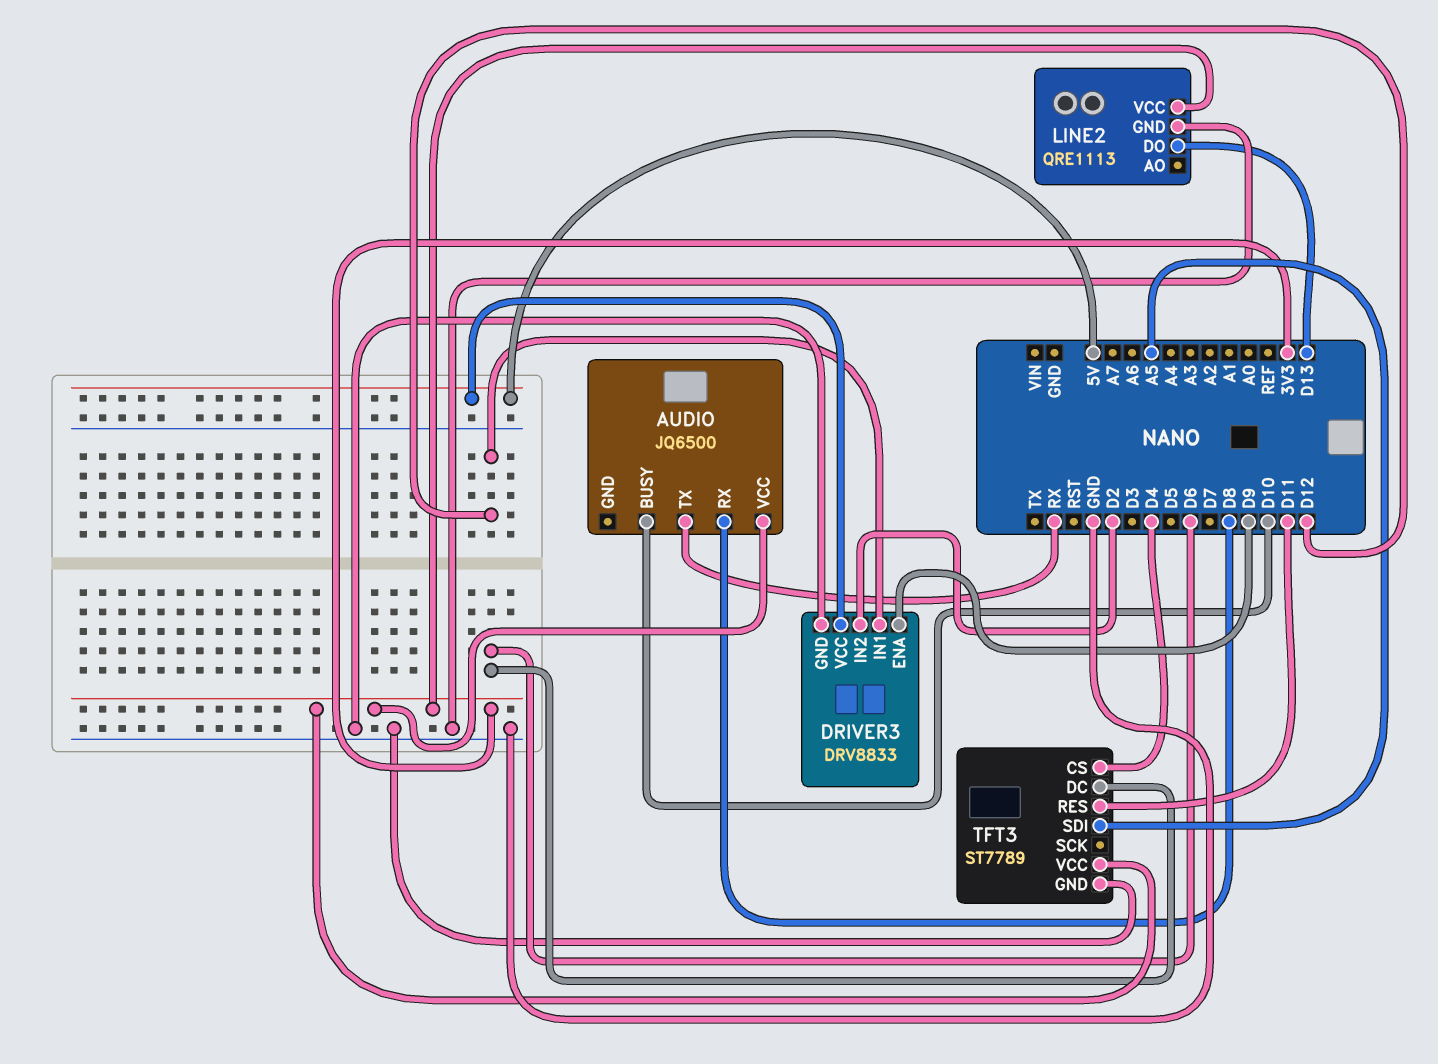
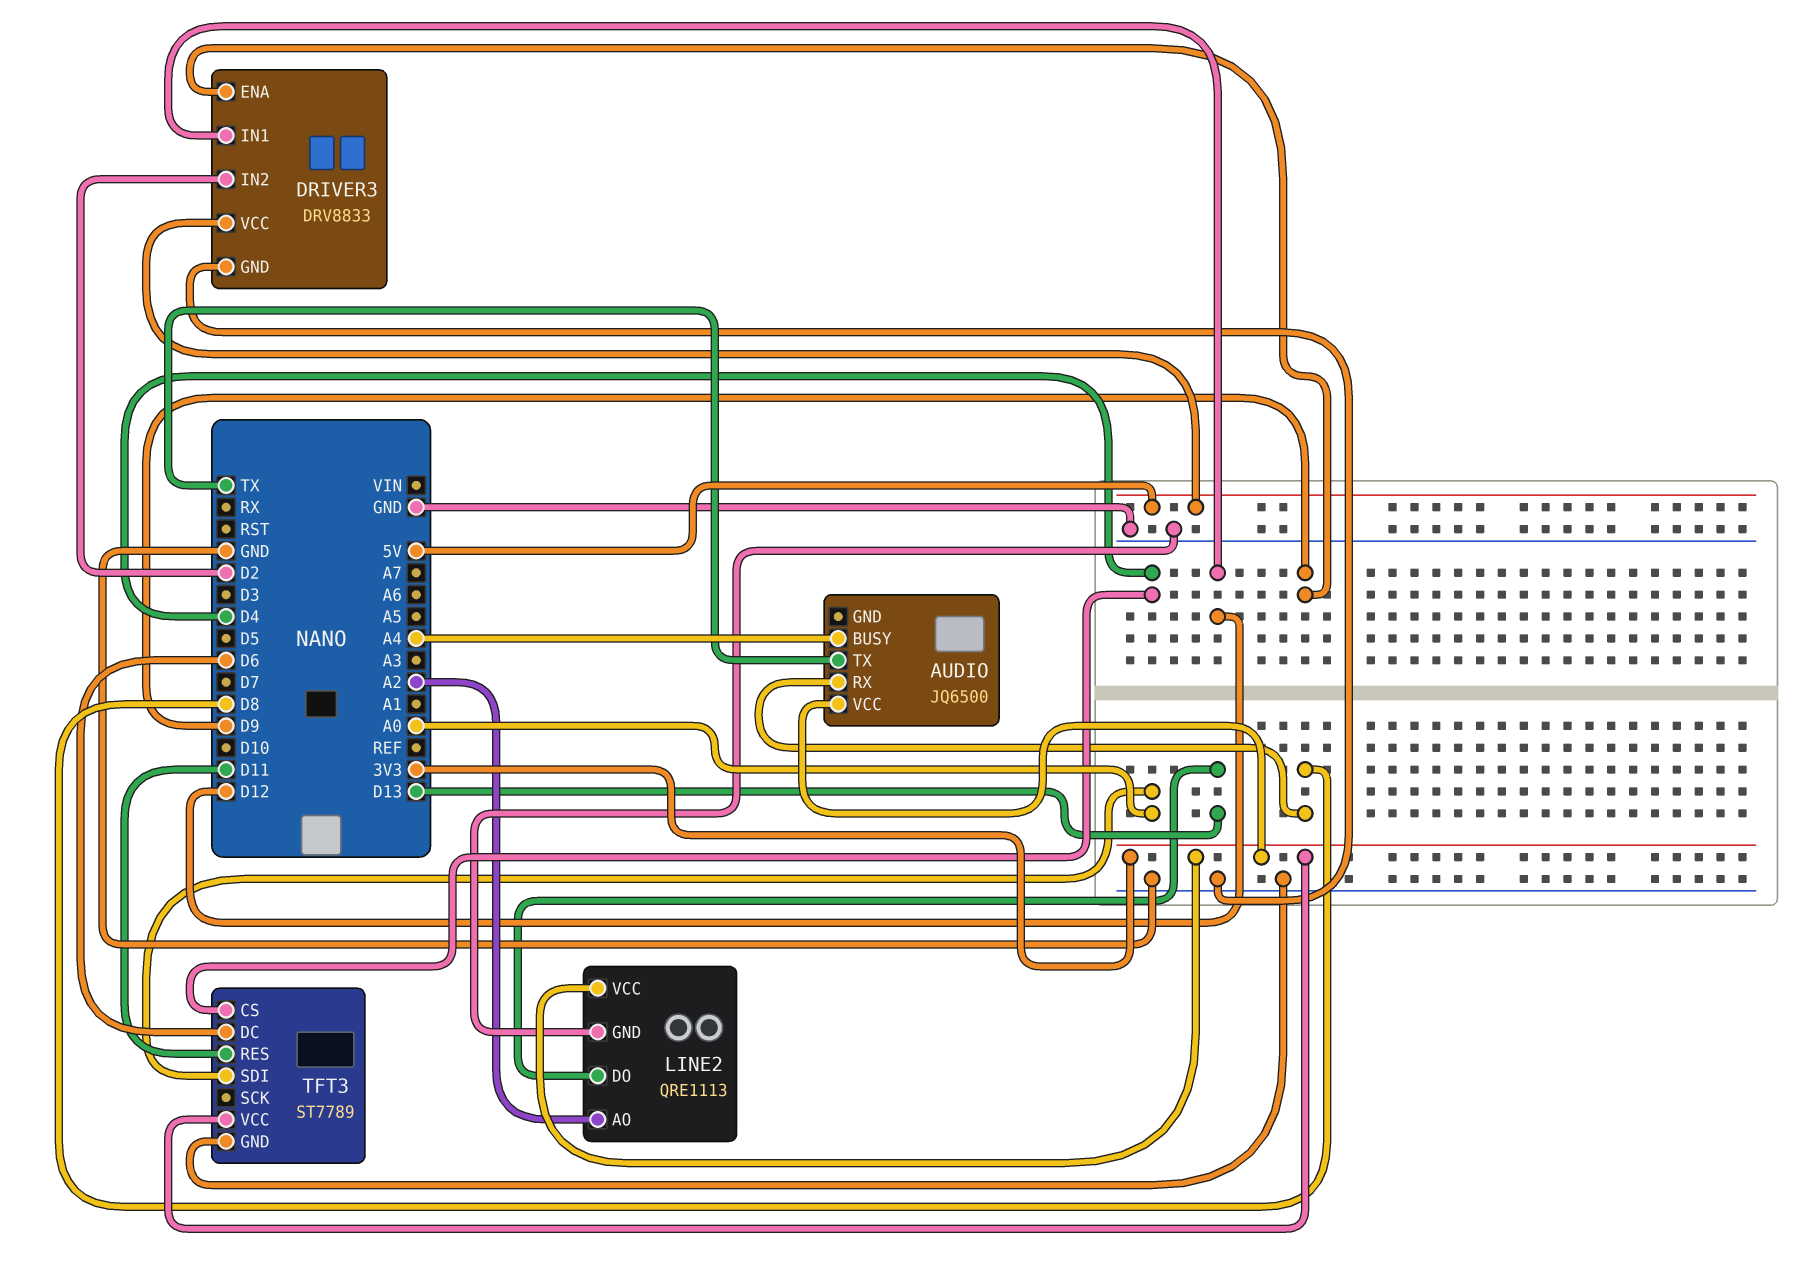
AUDIO pin BUSY: D10 -> A4
AUDIO pin TX: RX -> TX
LINE2 pin AO: none -> A2
TFT3 pin SDI: A5 -> A0

